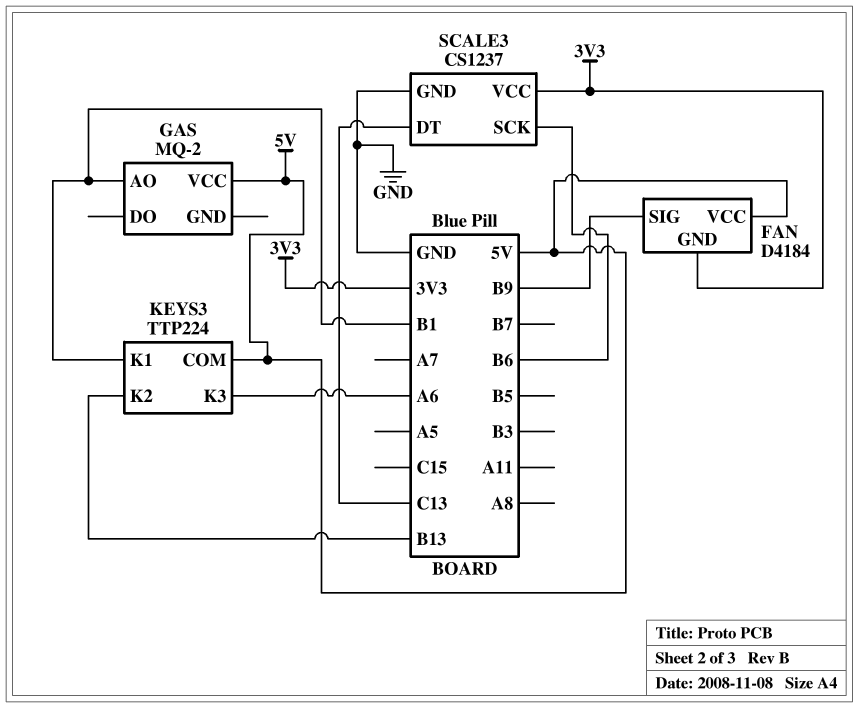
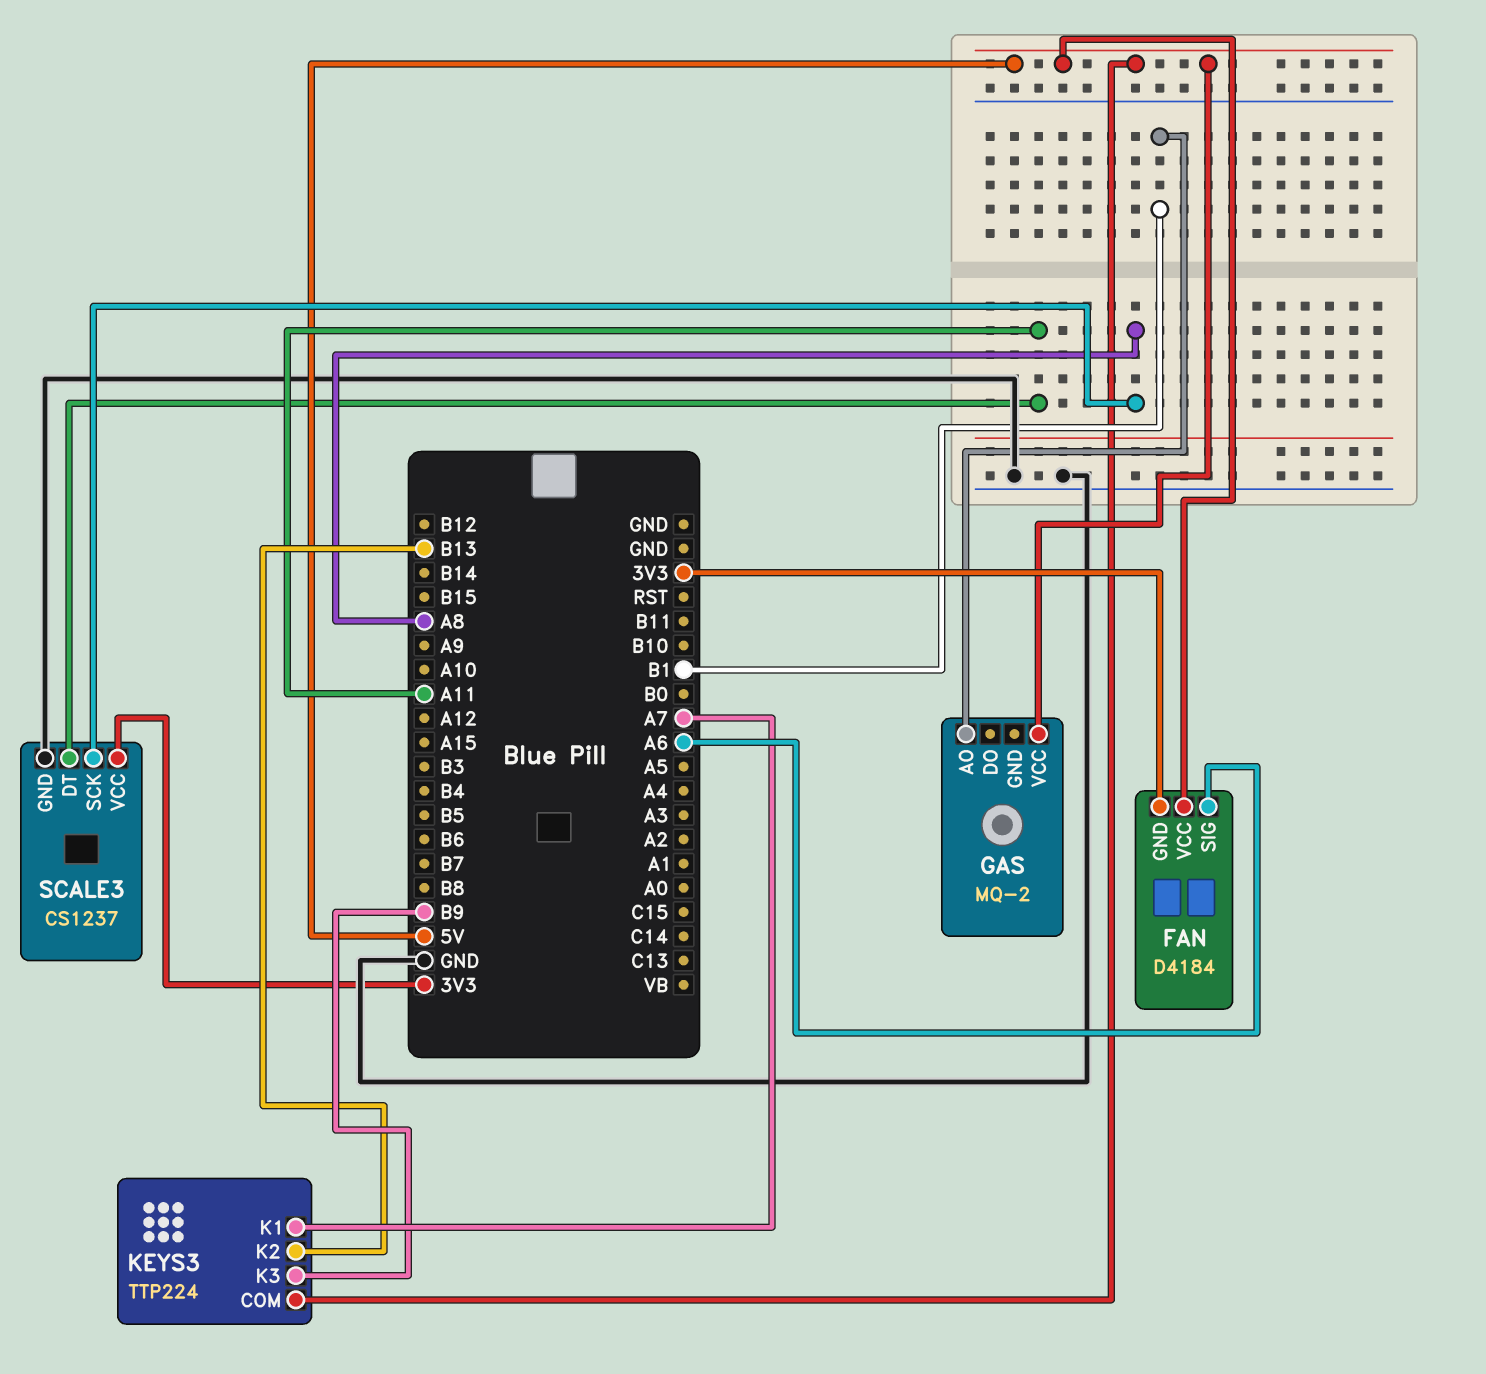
FAN pin SIG: B9 -> A6
KEYS3 pin K1: B1 -> A7
KEYS3 pin K3: A6 -> B9
SCALE3 pin DT: C13 -> A11
SCALE3 pin SCK: B6 -> A8

